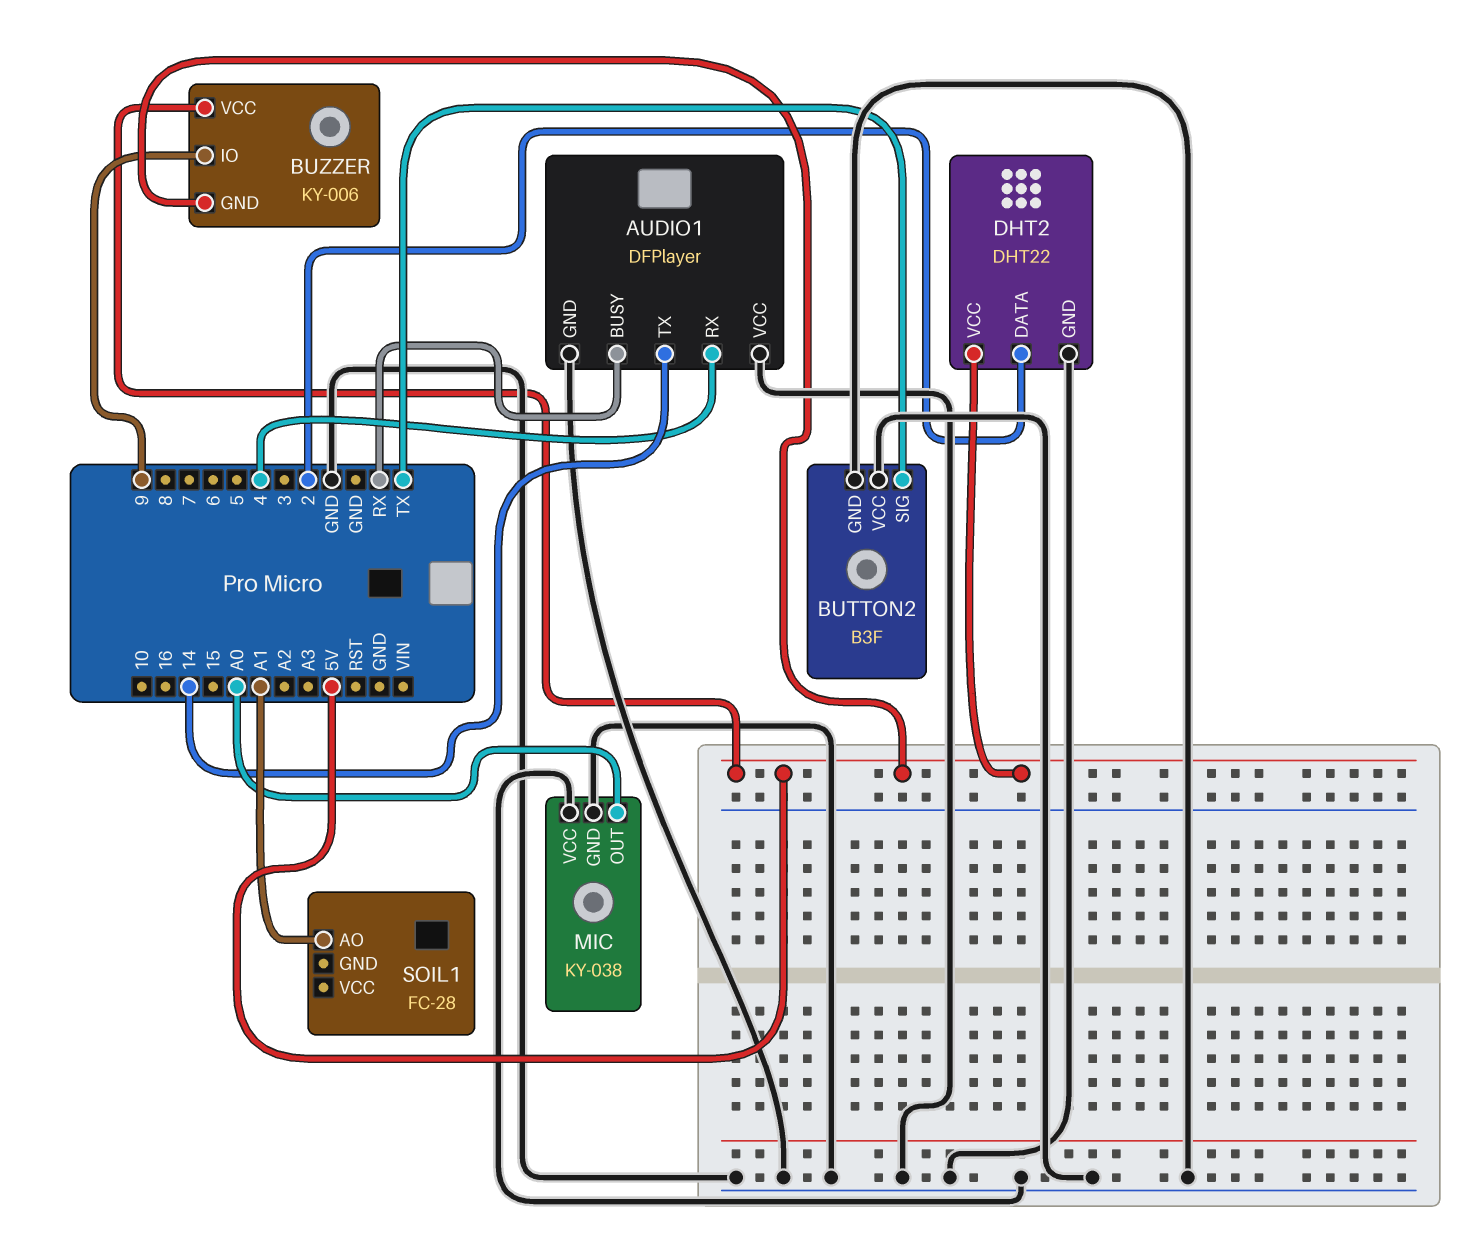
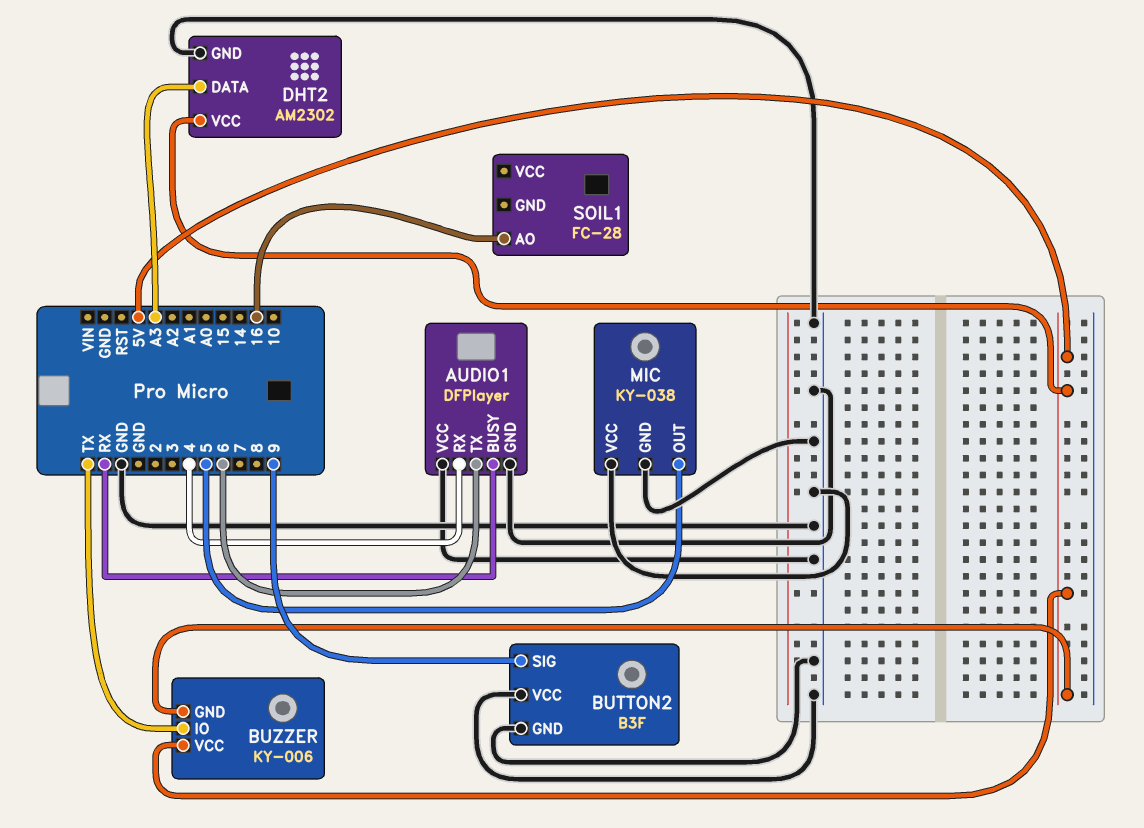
AUDIO1 pin TX: 14 -> 6
BUTTON2 pin SIG: TX -> 9
BUZZER pin IO: 9 -> TX
DHT2: DHT22 -> AM2302
DHT2 pin DATA: 2 -> A3
MIC pin OUT: A0 -> 5
SOIL1 pin AO: A1 -> 16

